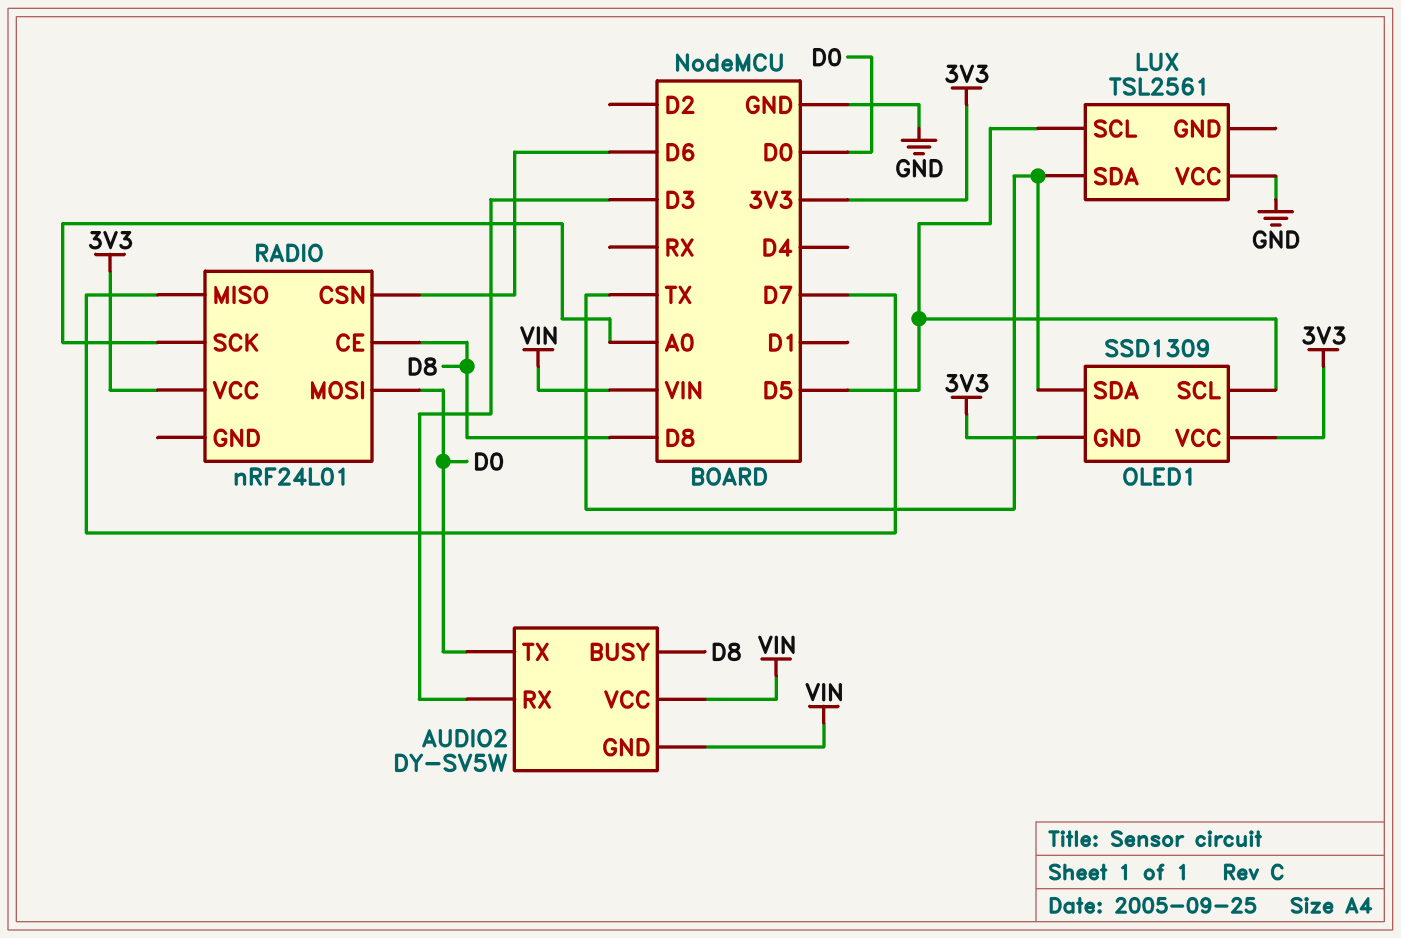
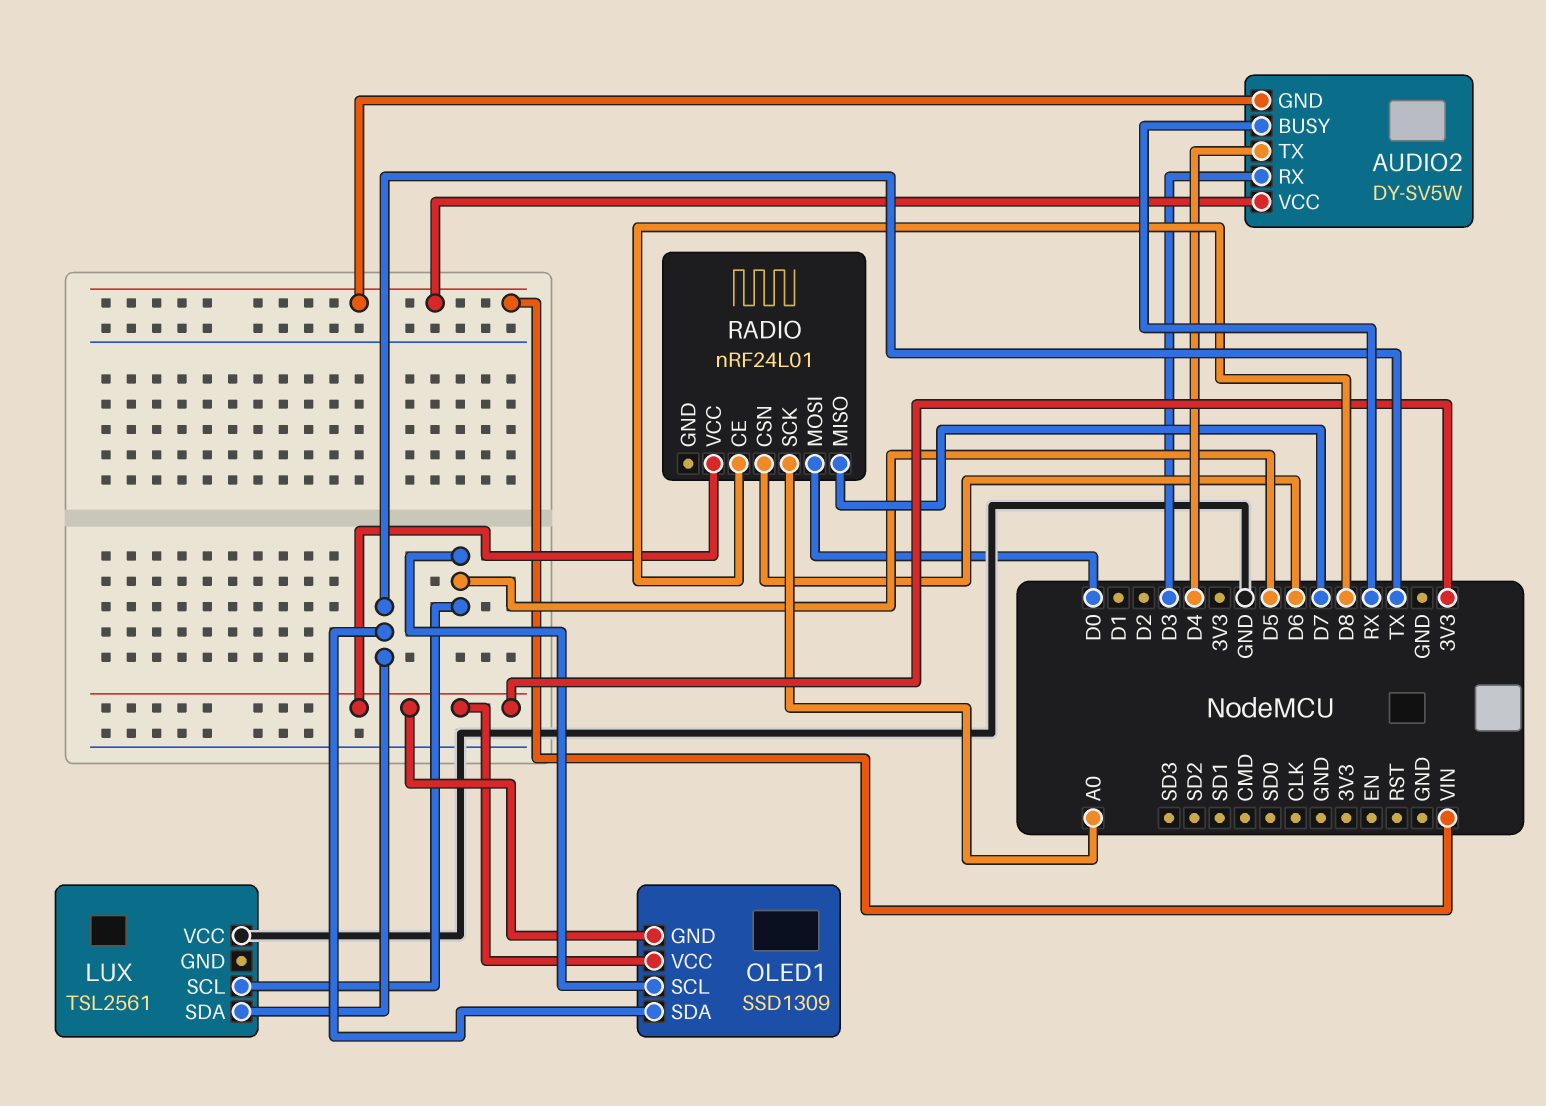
AUDIO2 pin BUSY: D8 -> RX
AUDIO2 pin TX: D0 -> D4

